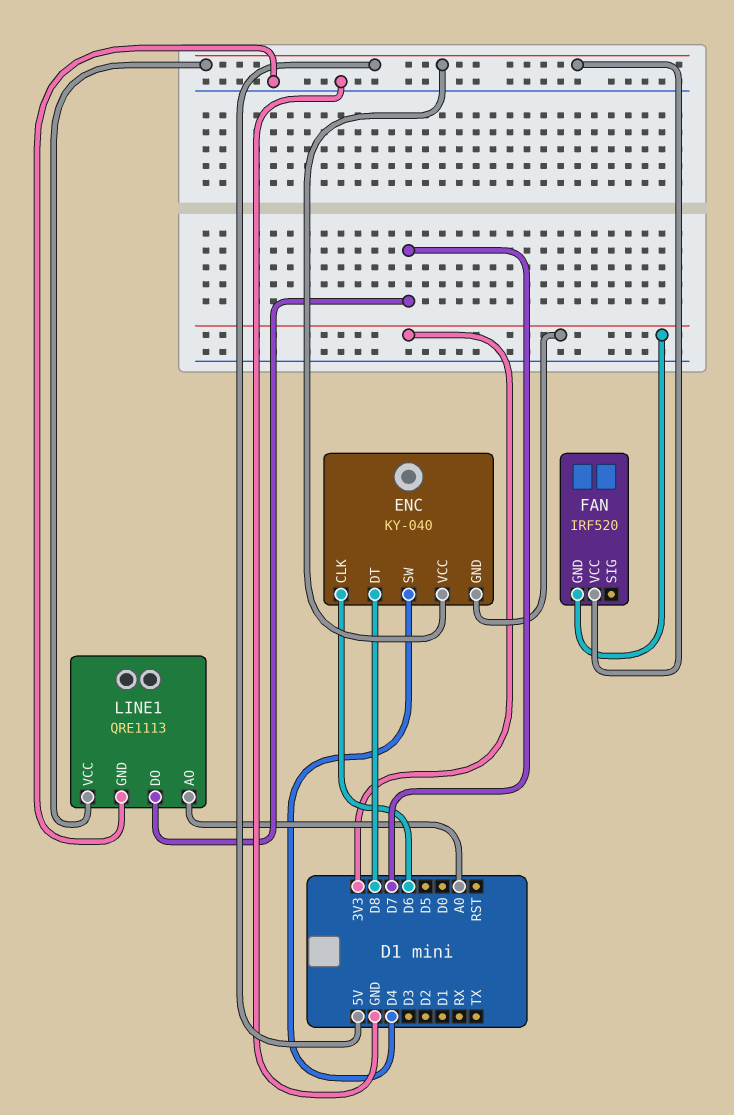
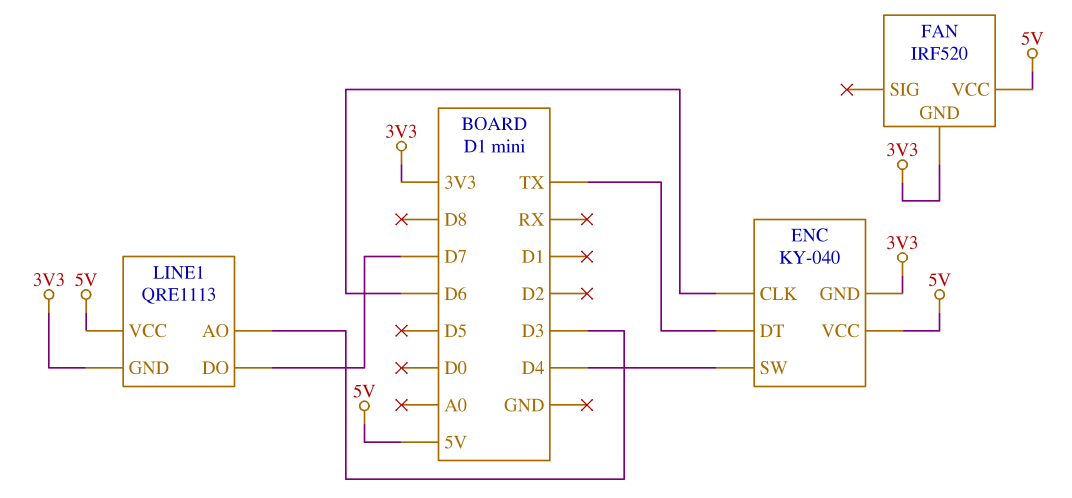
ENC pin DT: D8 -> TX
LINE1 pin AO: A0 -> D3
LINE1 pin GND: GND -> 3V3

